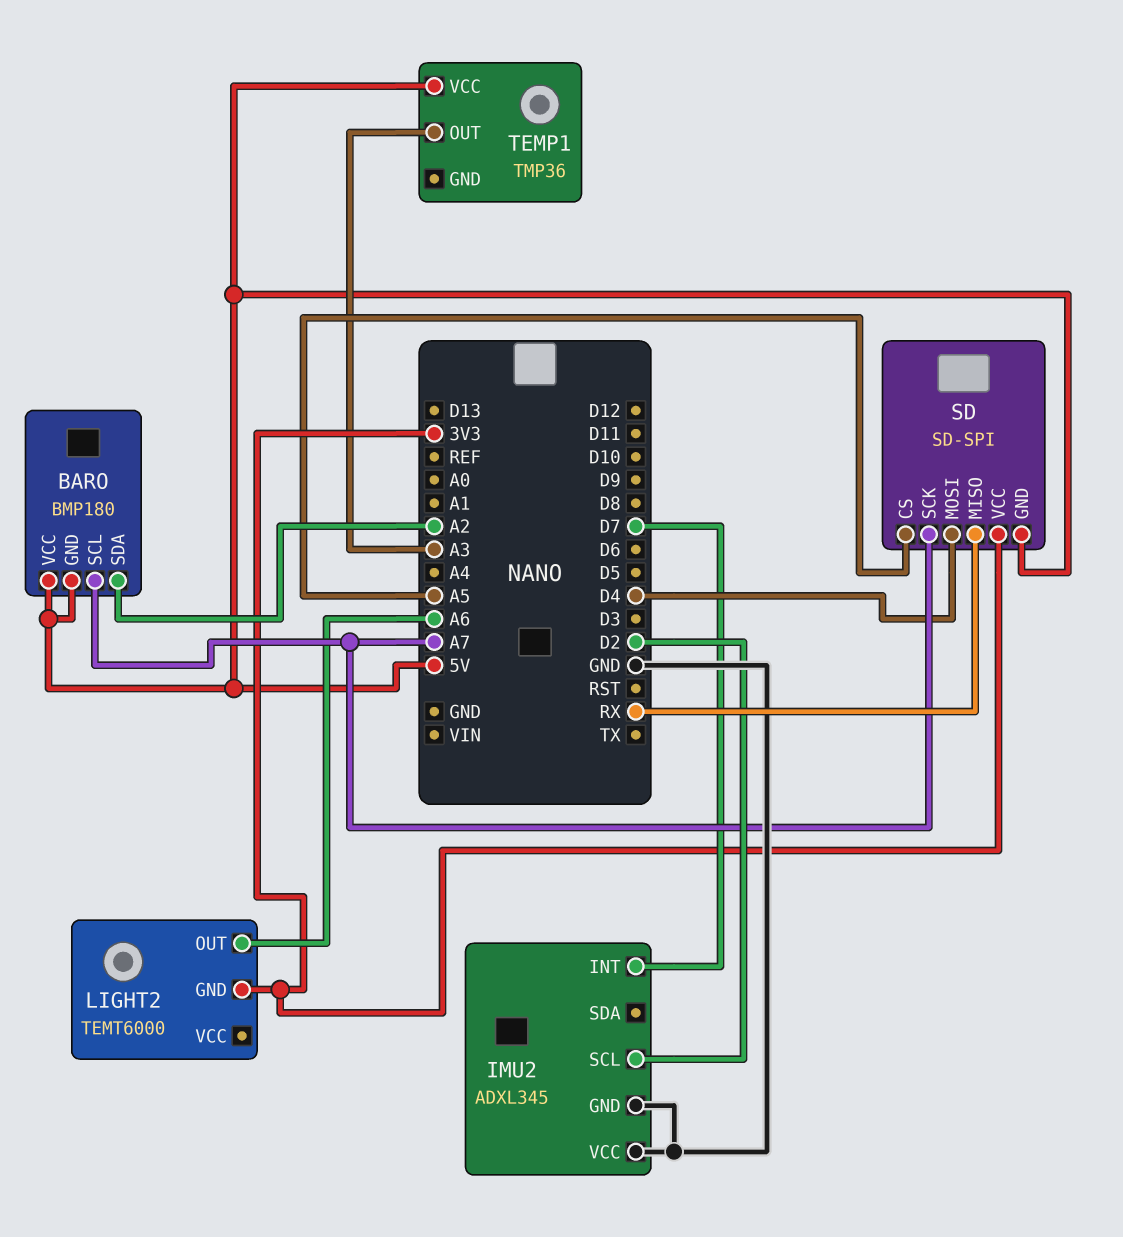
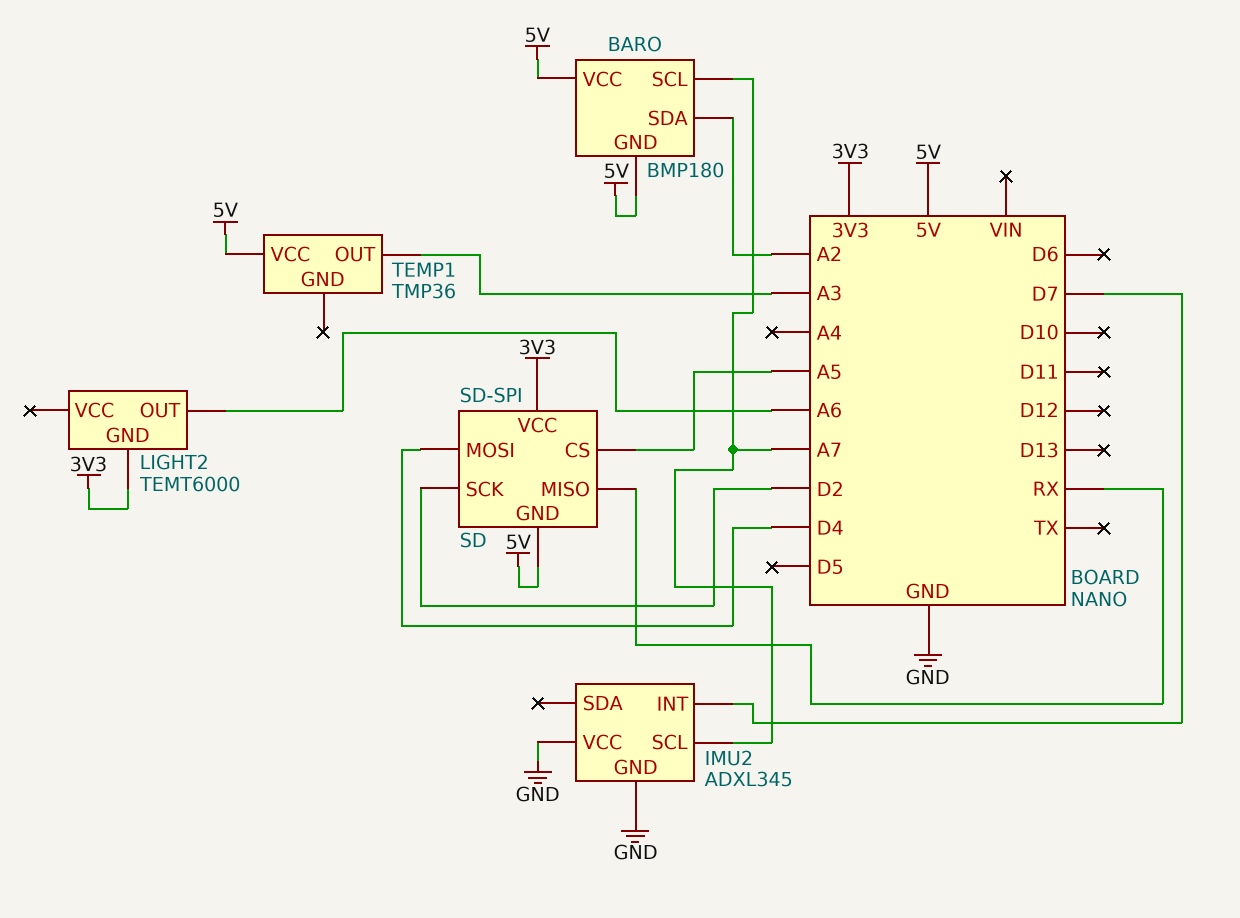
IMU2 pin SCL: D2 -> A7
SD pin SCK: A7 -> D2

